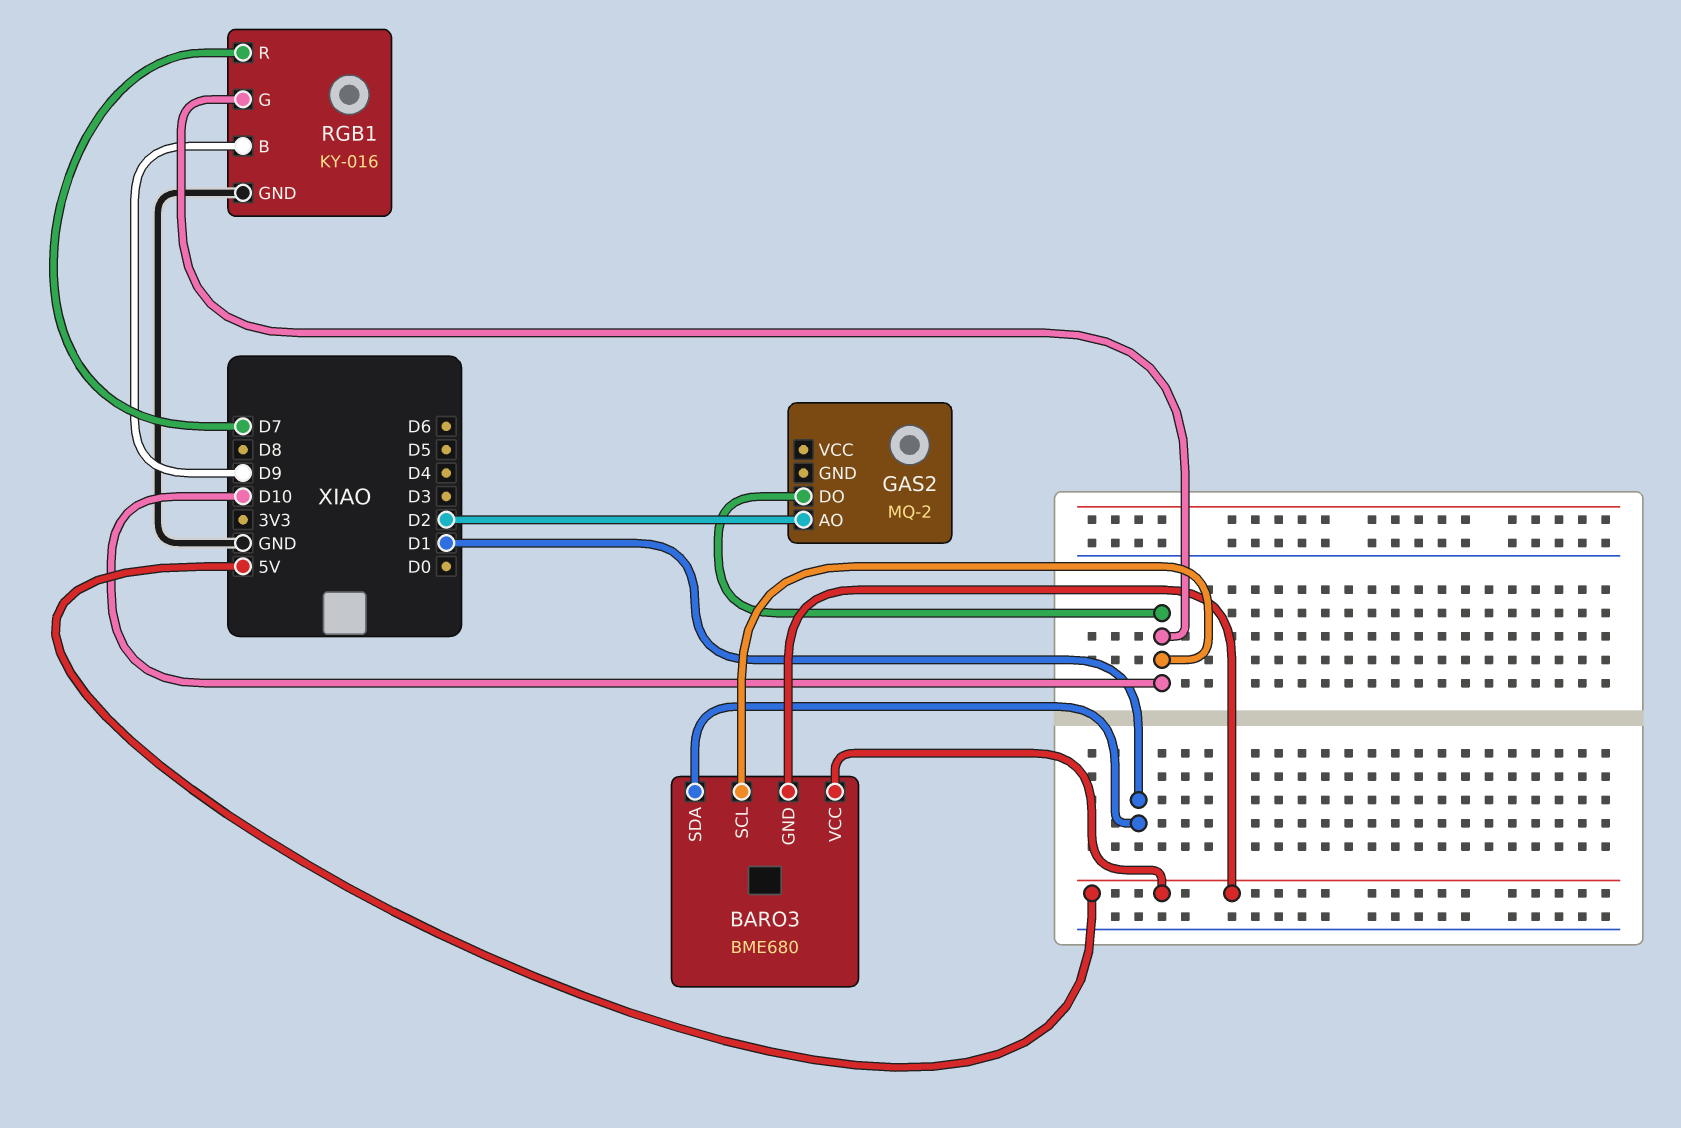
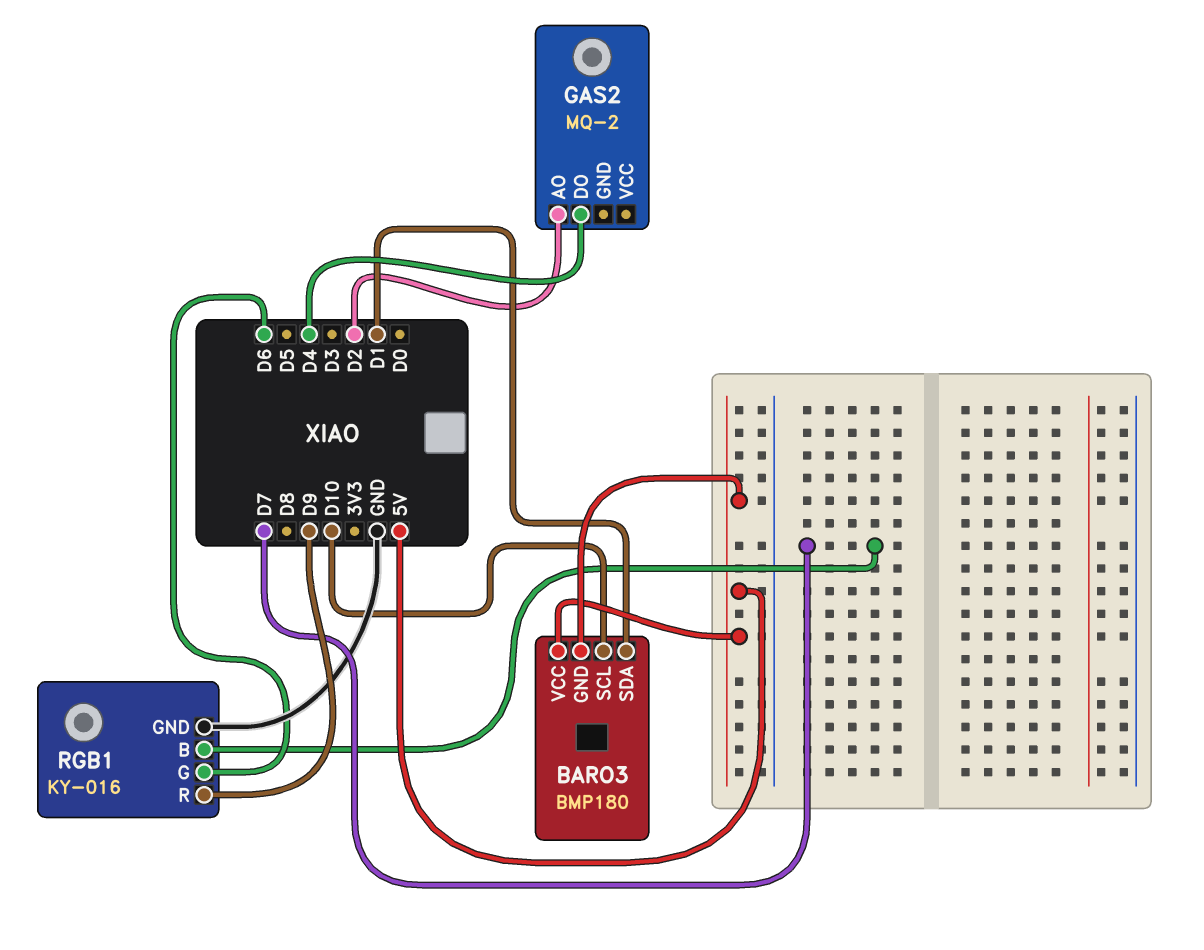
BARO3: BME680 -> BMP180
GAS2 pin DO: D10 -> D4
RGB1 pin B: D9 -> D7
RGB1 pin G: D10 -> D6
RGB1 pin R: D7 -> D9

